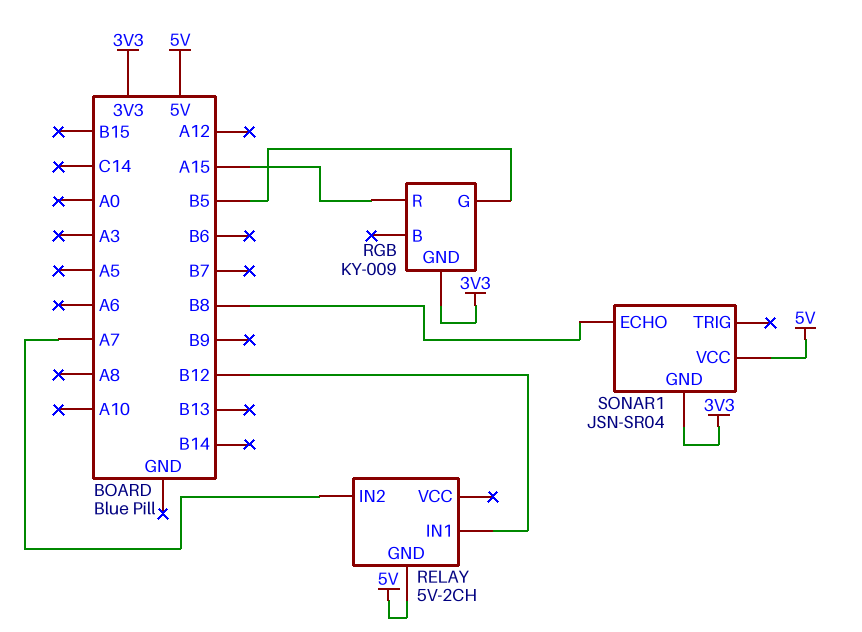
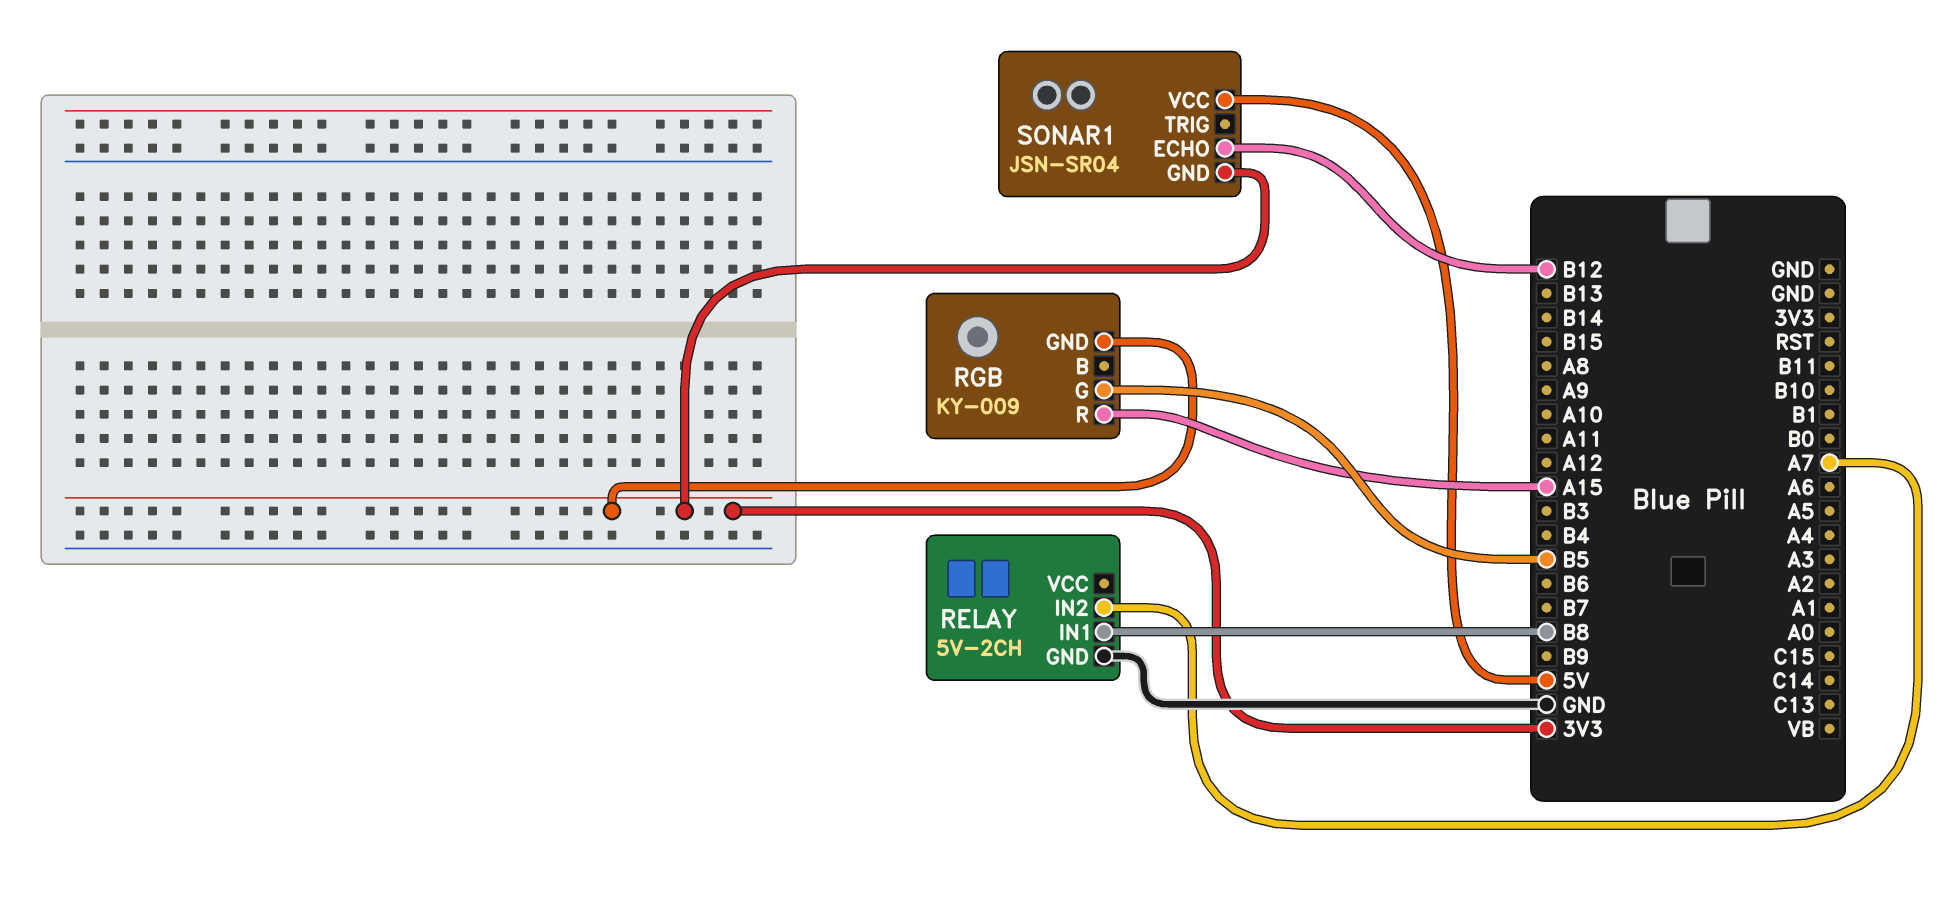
RELAY pin GND: 5V -> GND
RELAY pin IN1: B12 -> B8
SONAR1 pin ECHO: B8 -> B12

